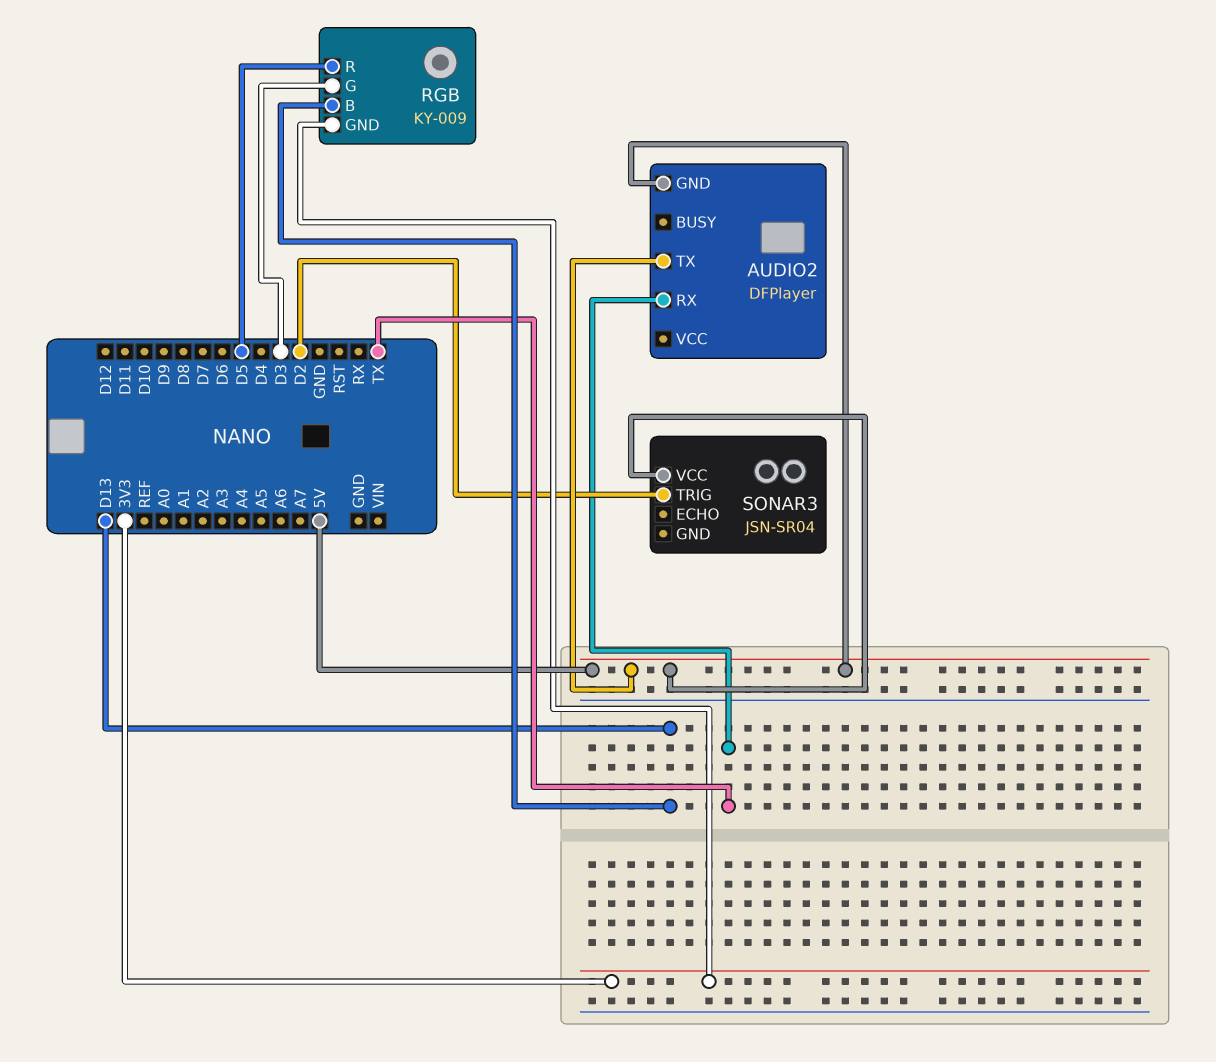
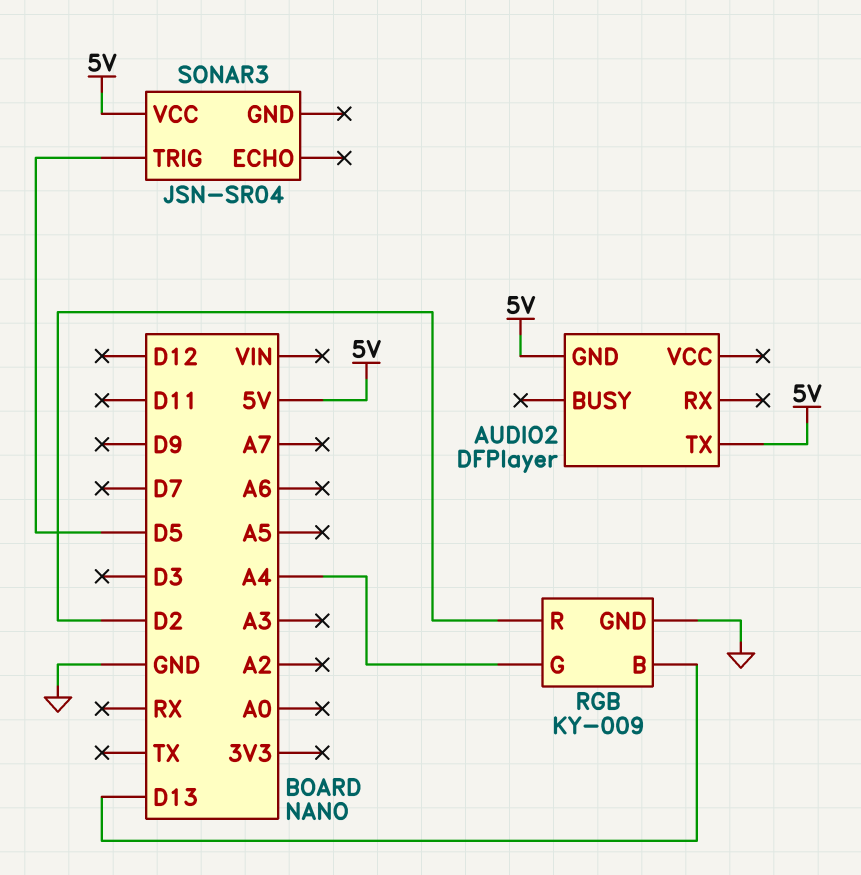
AUDIO2 pin RX: TX -> none
RGB pin G: D3 -> A4
RGB pin GND: 3V3 -> GND
RGB pin R: D5 -> D2
SONAR3 pin TRIG: D2 -> D5

